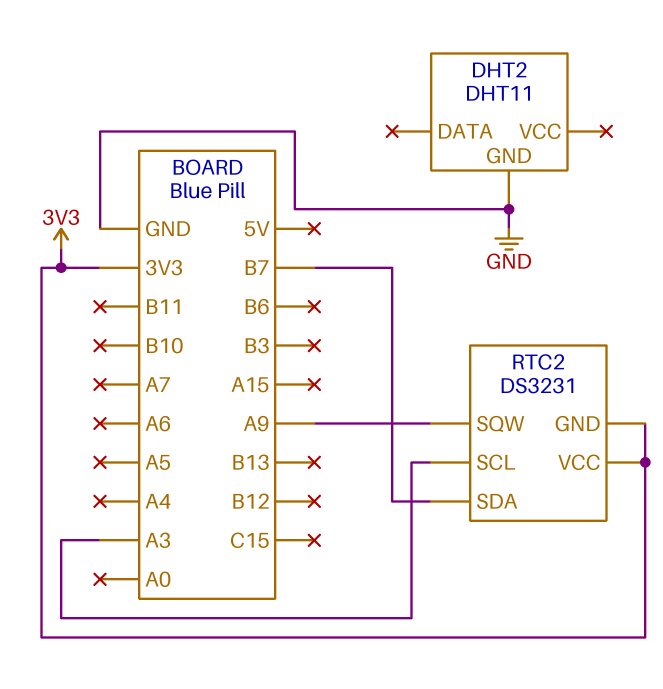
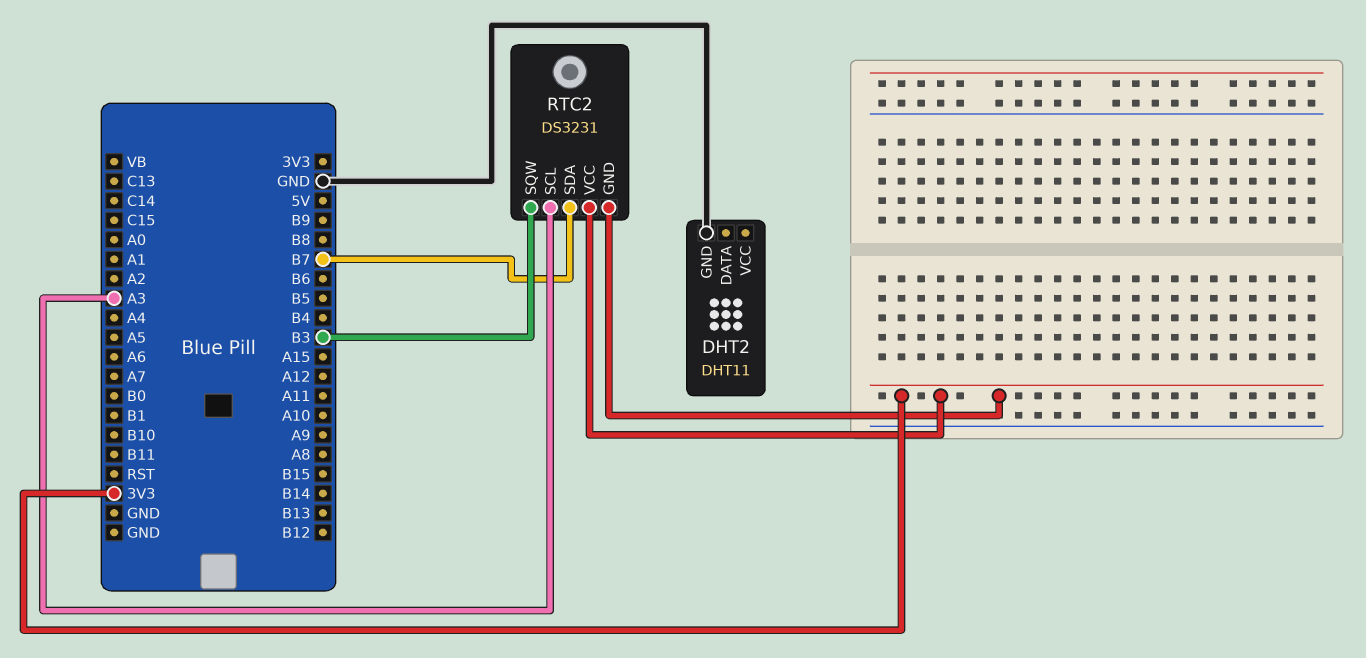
RTC2 pin SQW: A9 -> B3

